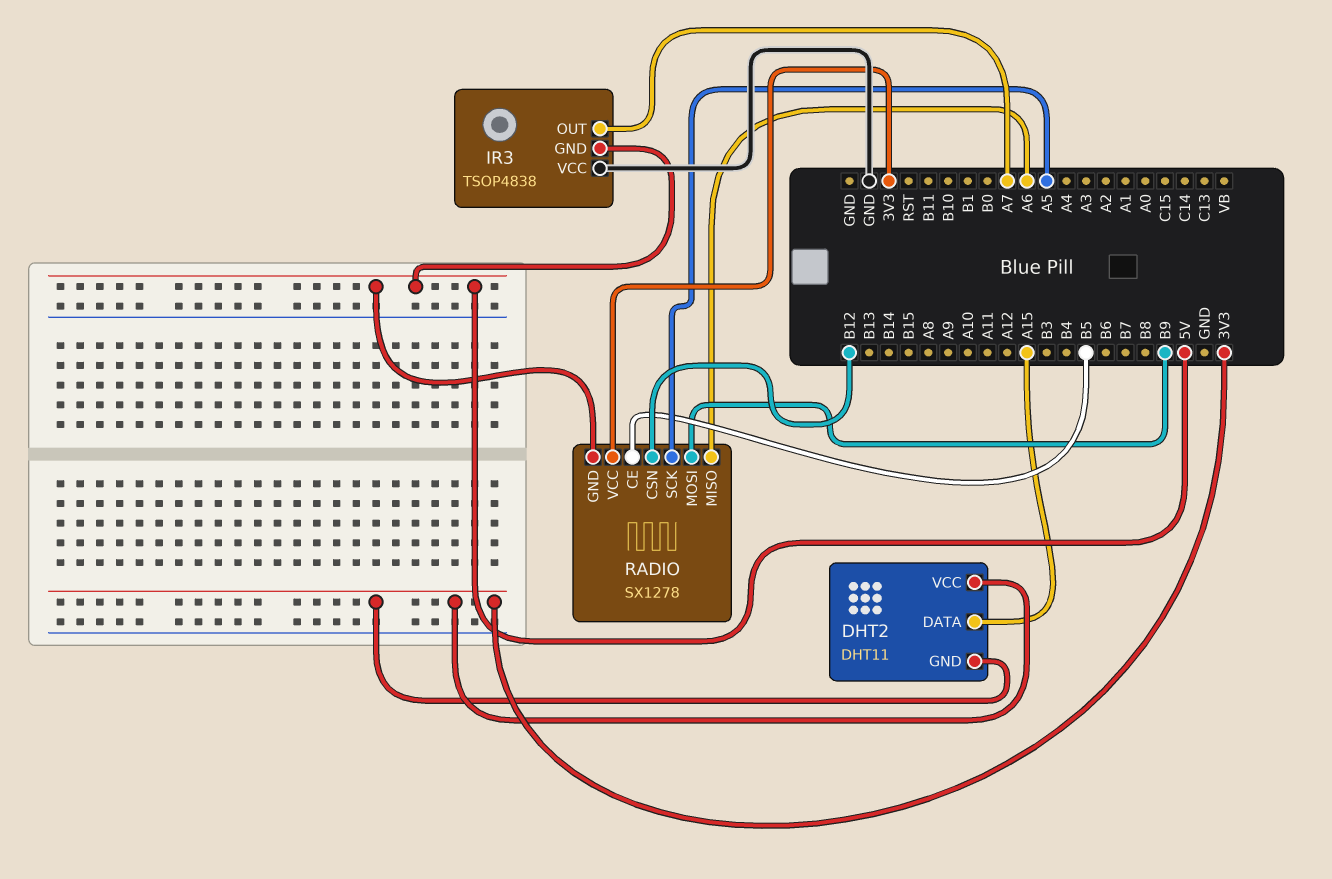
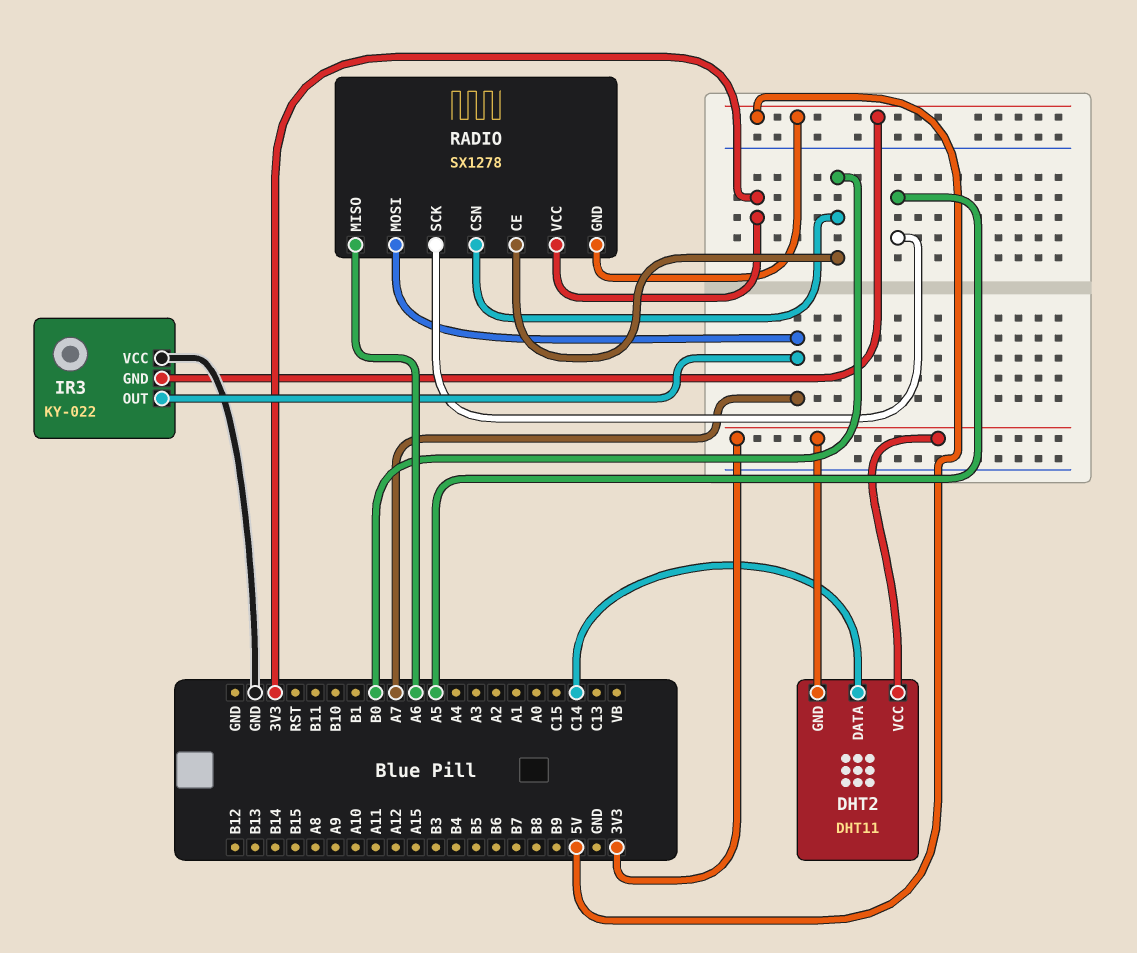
DHT2 pin DATA: A15 -> C14
IR3: TSOP4838 -> KY-022
RADIO pin CE: B5 -> B0
RADIO pin CSN: B12 -> B0
RADIO pin MOSI: B9 -> A7

